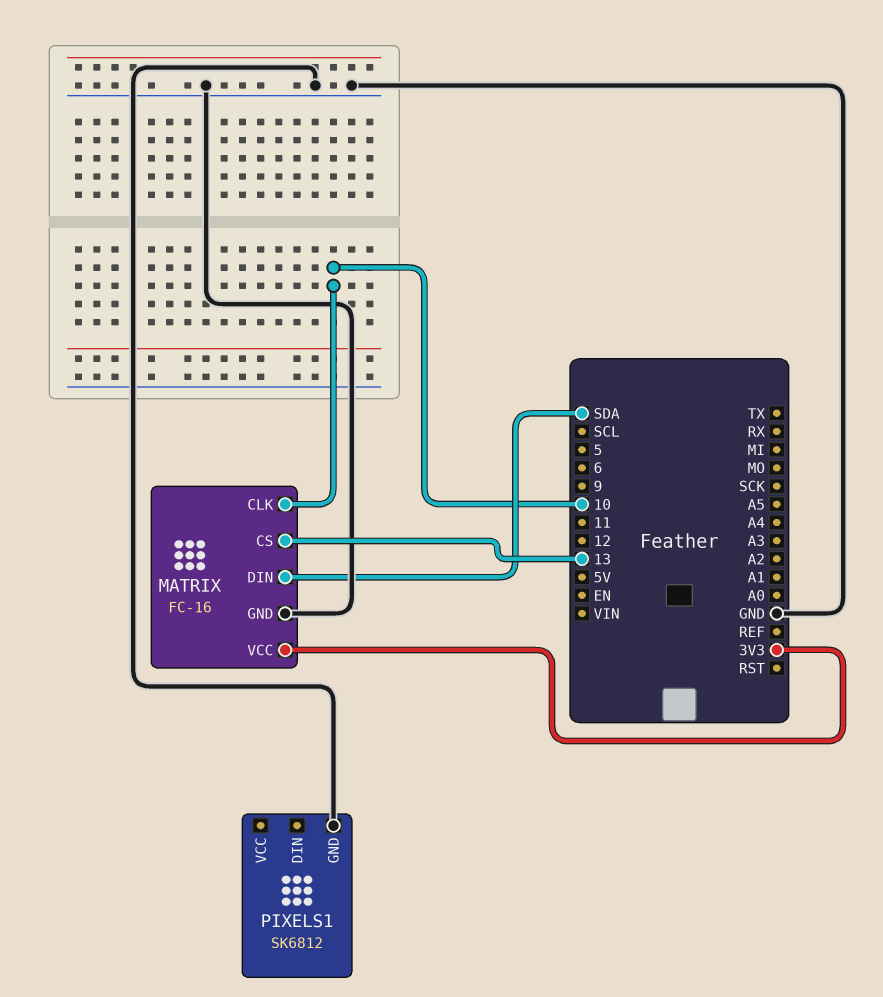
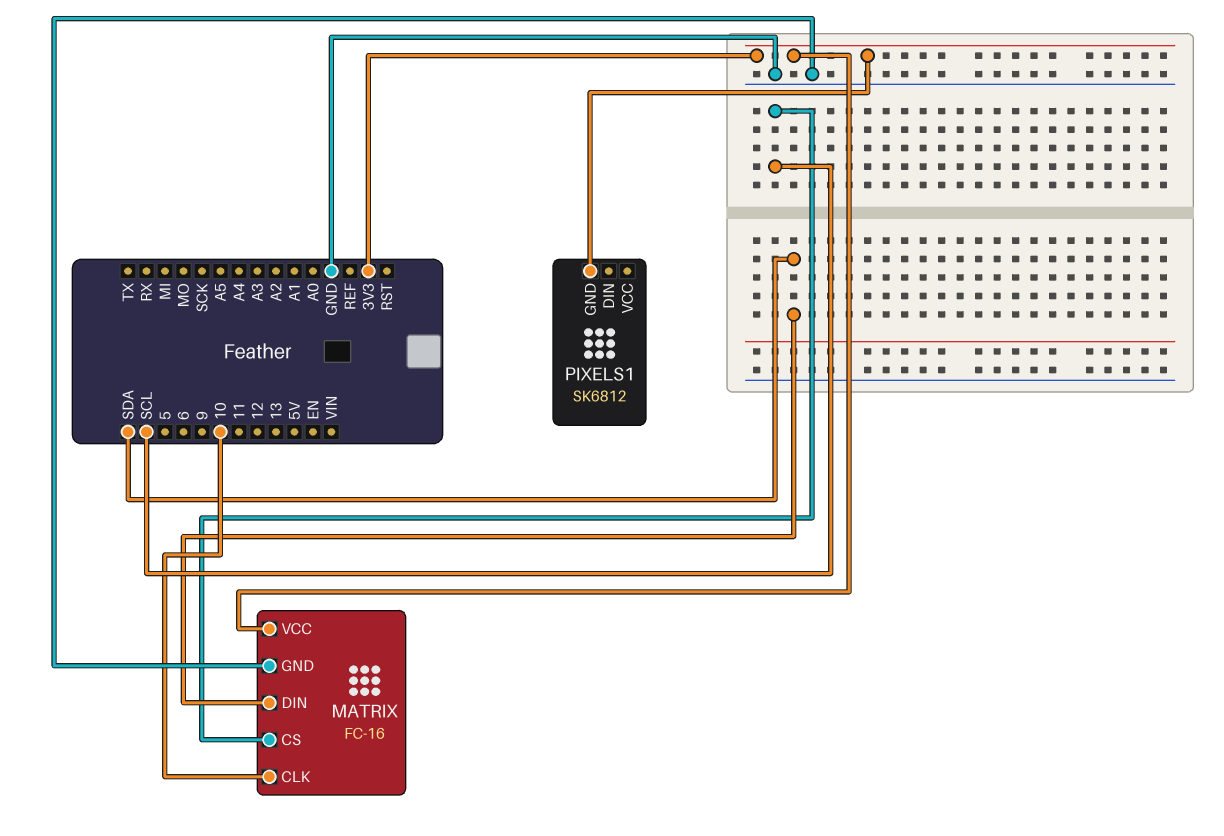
MATRIX pin CS: 13 -> SCL
PIXELS1 pin GND: GND -> 3V3

